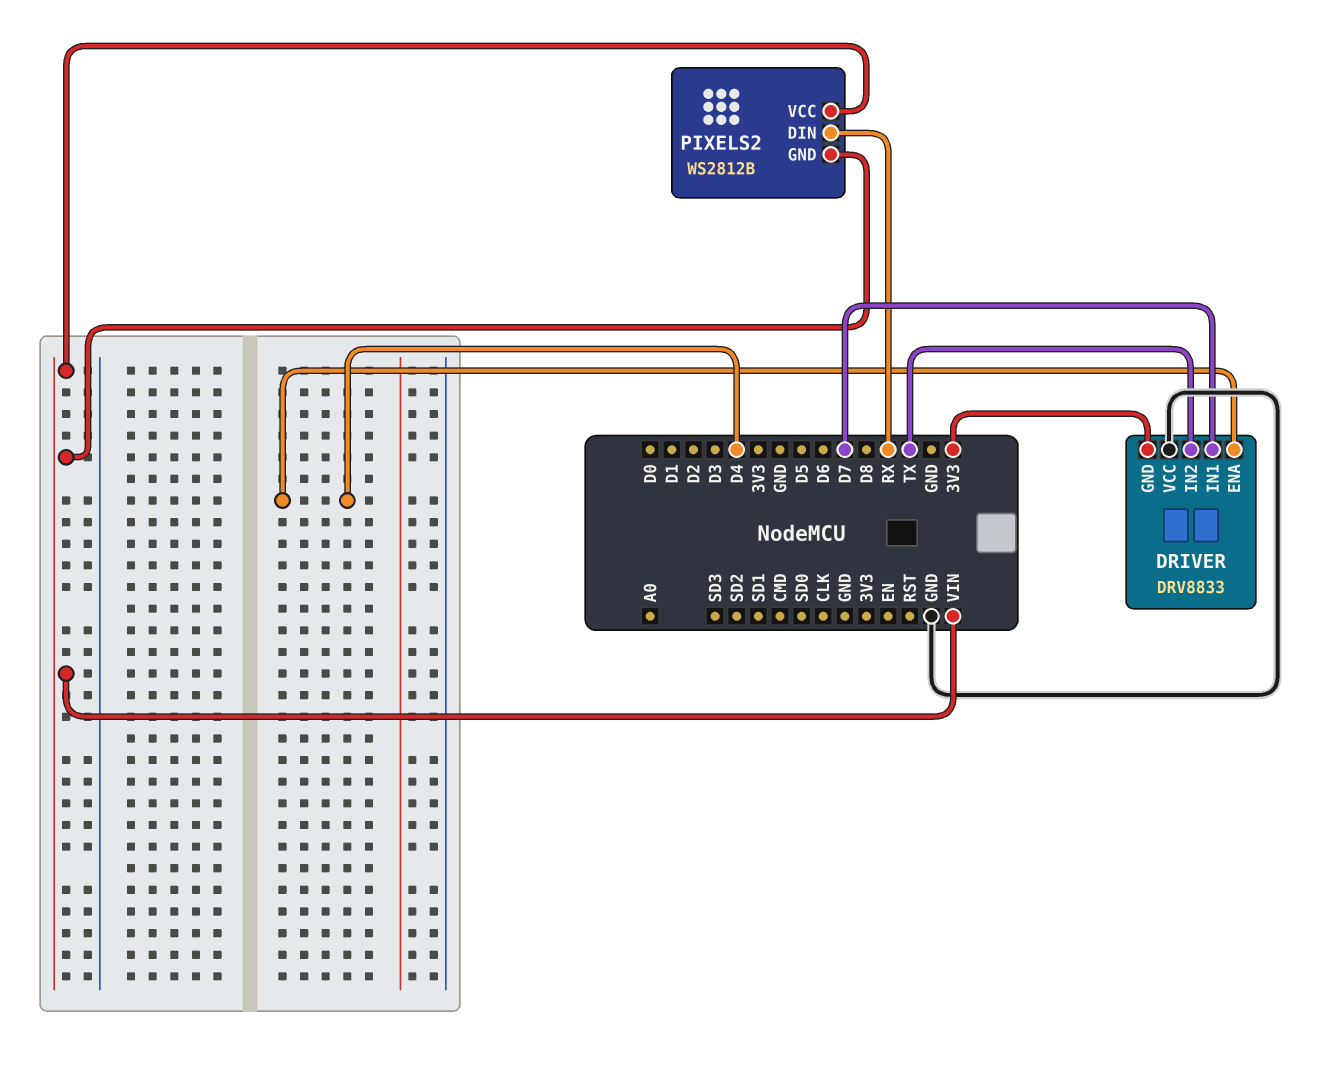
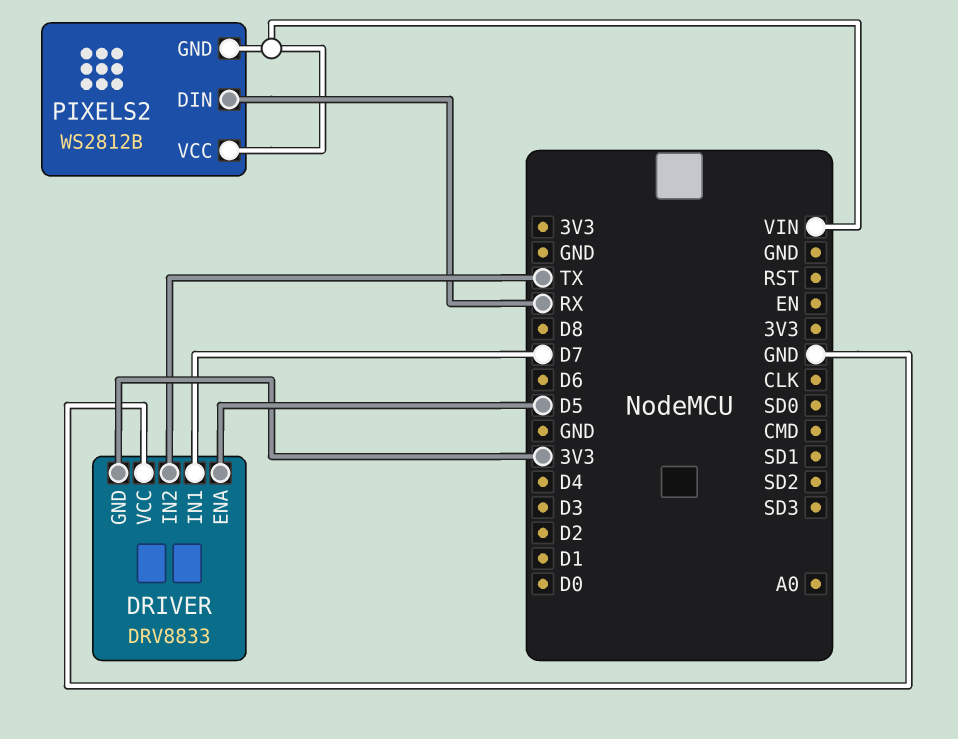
DRIVER pin ENA: D4 -> D5

